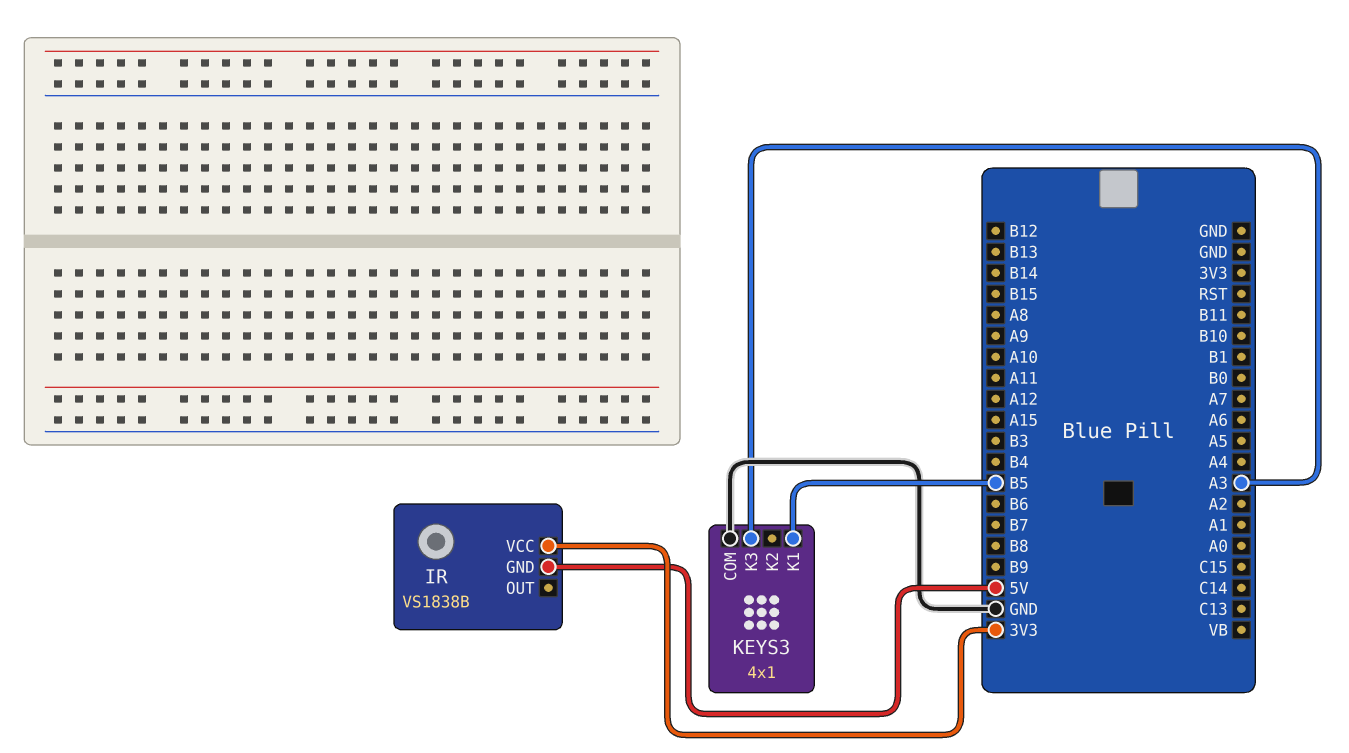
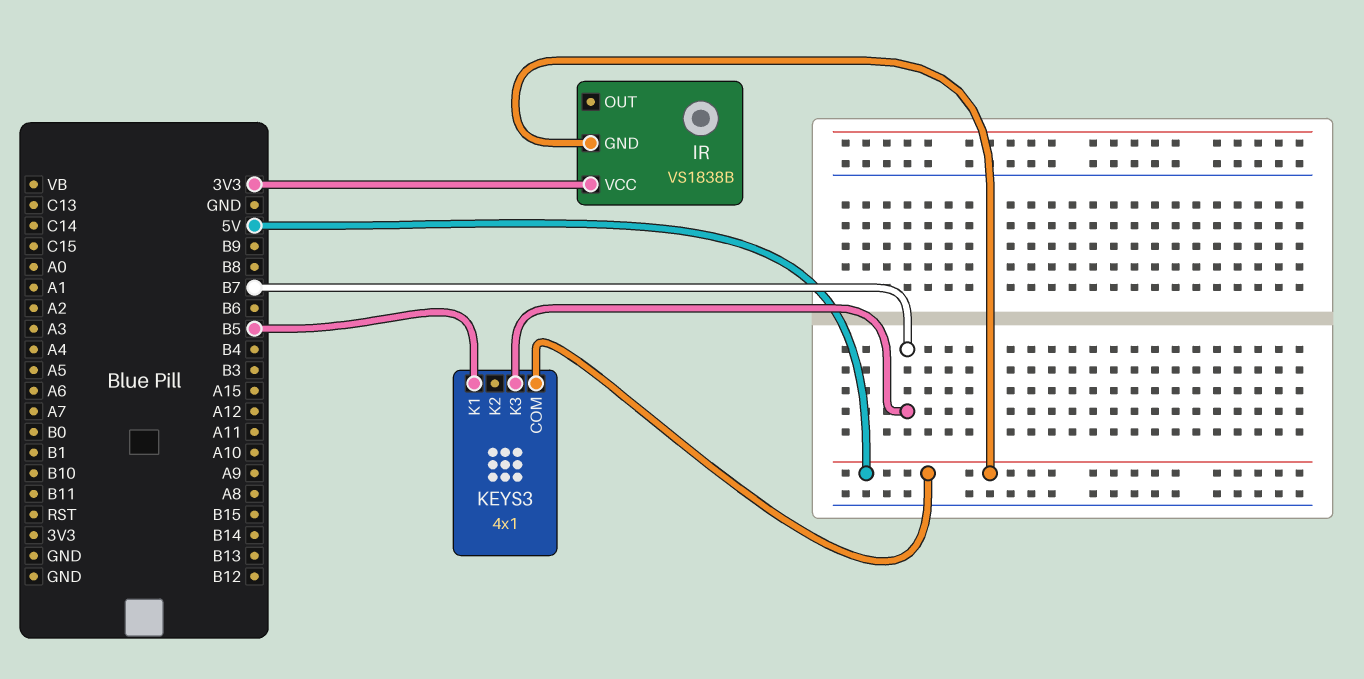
KEYS3 pin COM: GND -> 5V
KEYS3 pin K3: A3 -> B7

